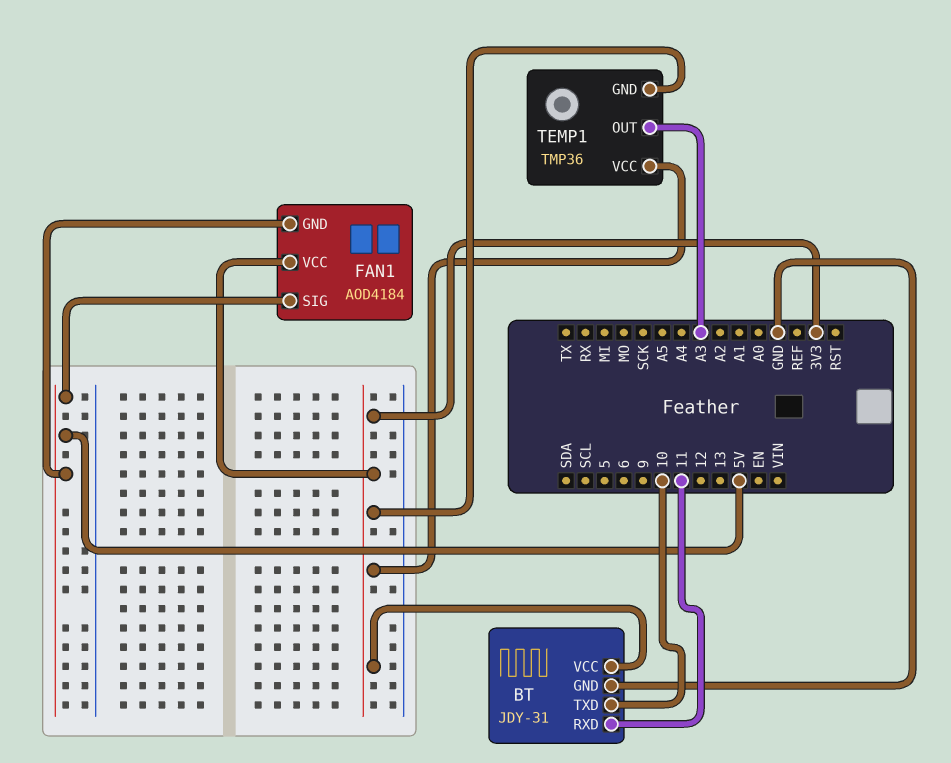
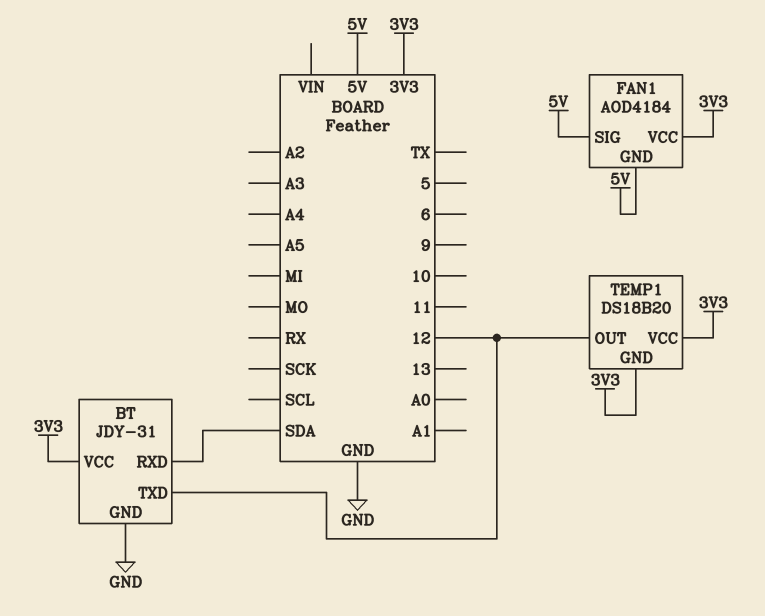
BT pin RXD: 11 -> SDA
BT pin TXD: 10 -> 12
TEMP1: TMP36 -> DS18B20
TEMP1 pin OUT: A3 -> 12

